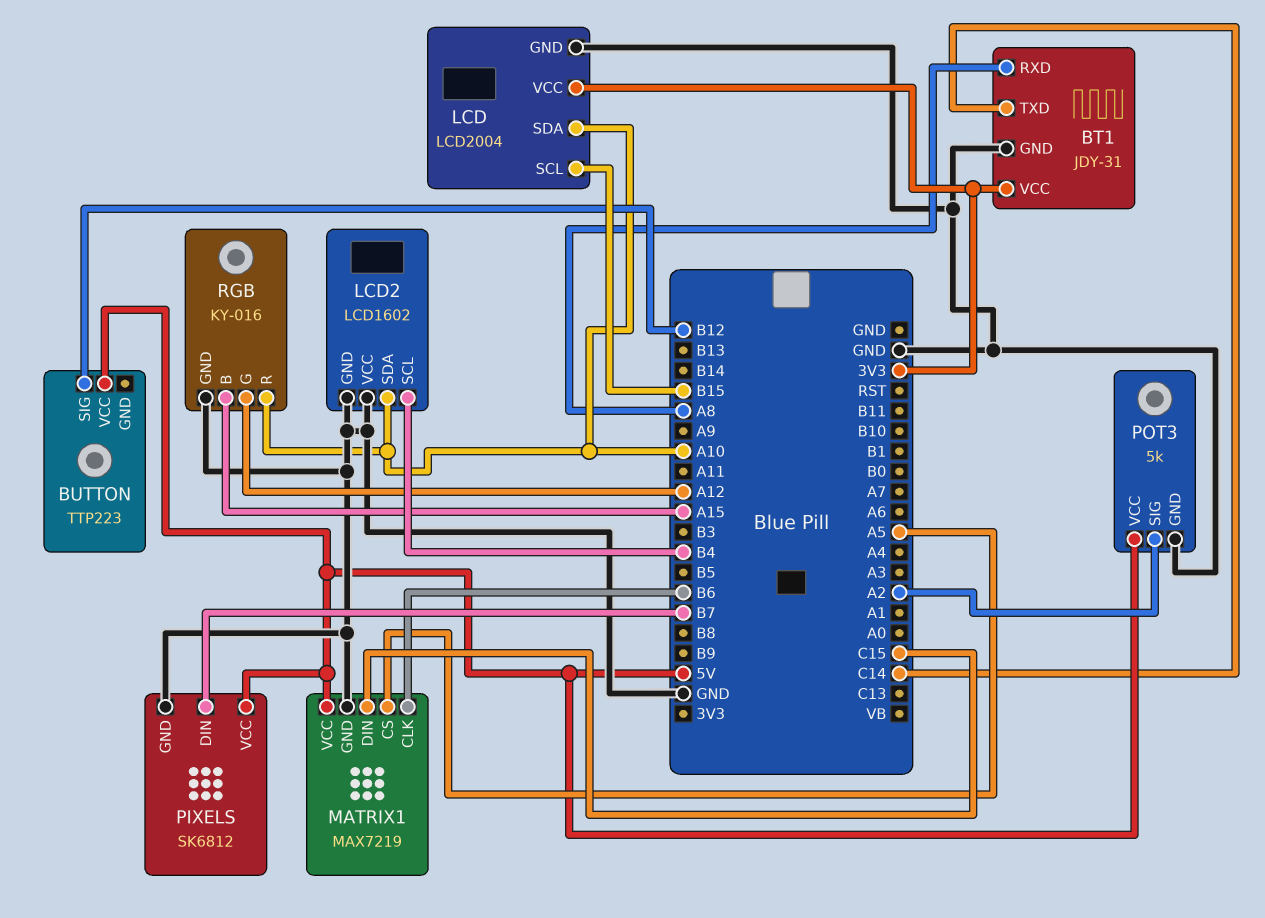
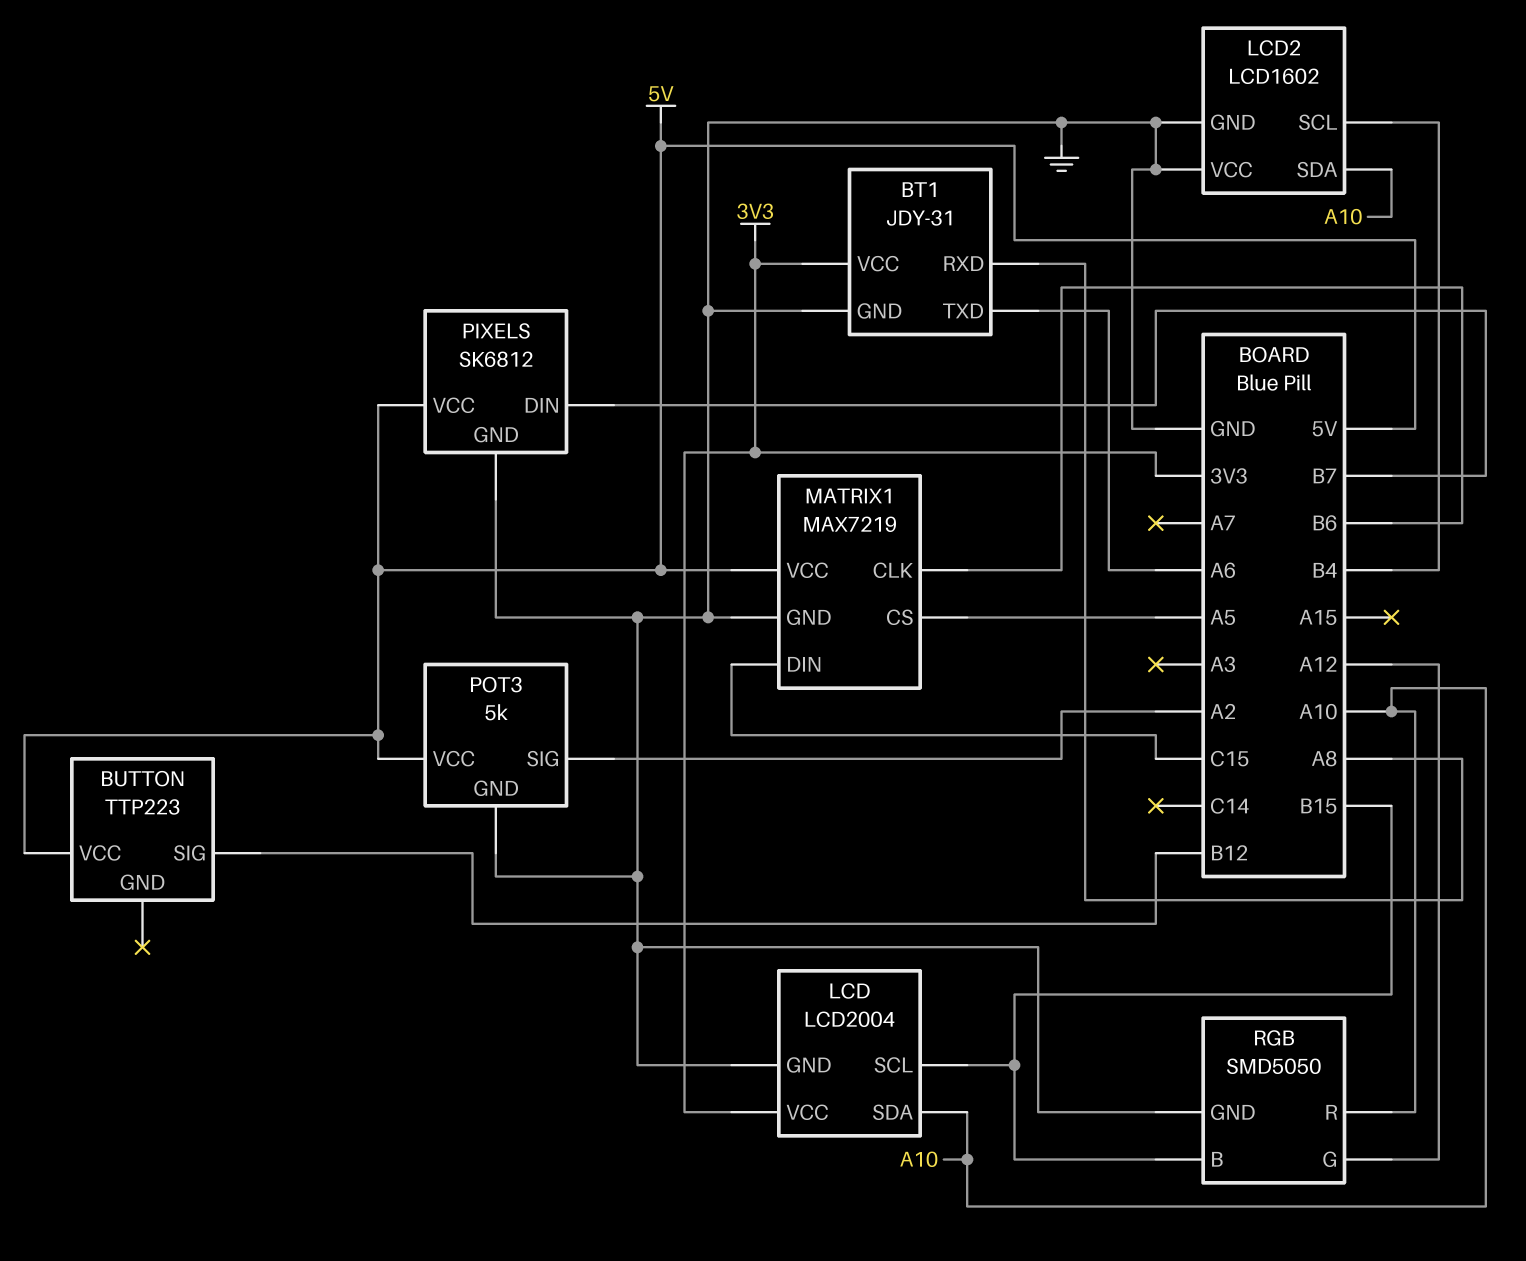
BT1 pin TXD: C14 -> A6
RGB: KY-016 -> SMD5050
RGB pin B: A15 -> B15

